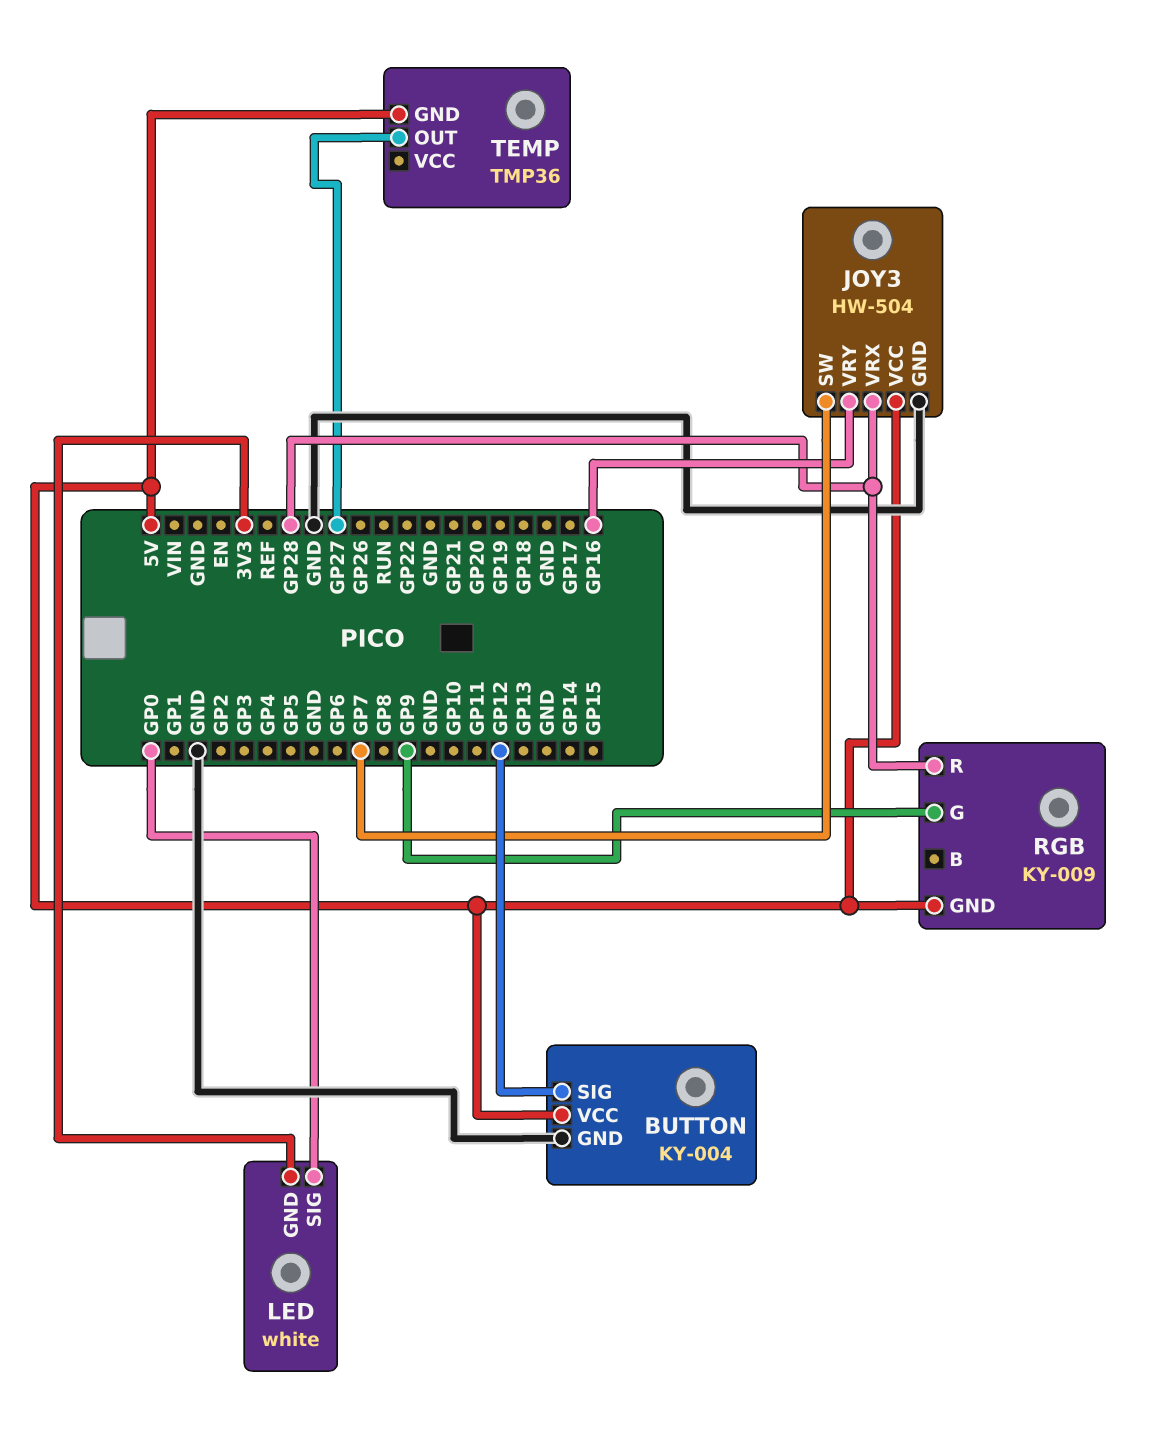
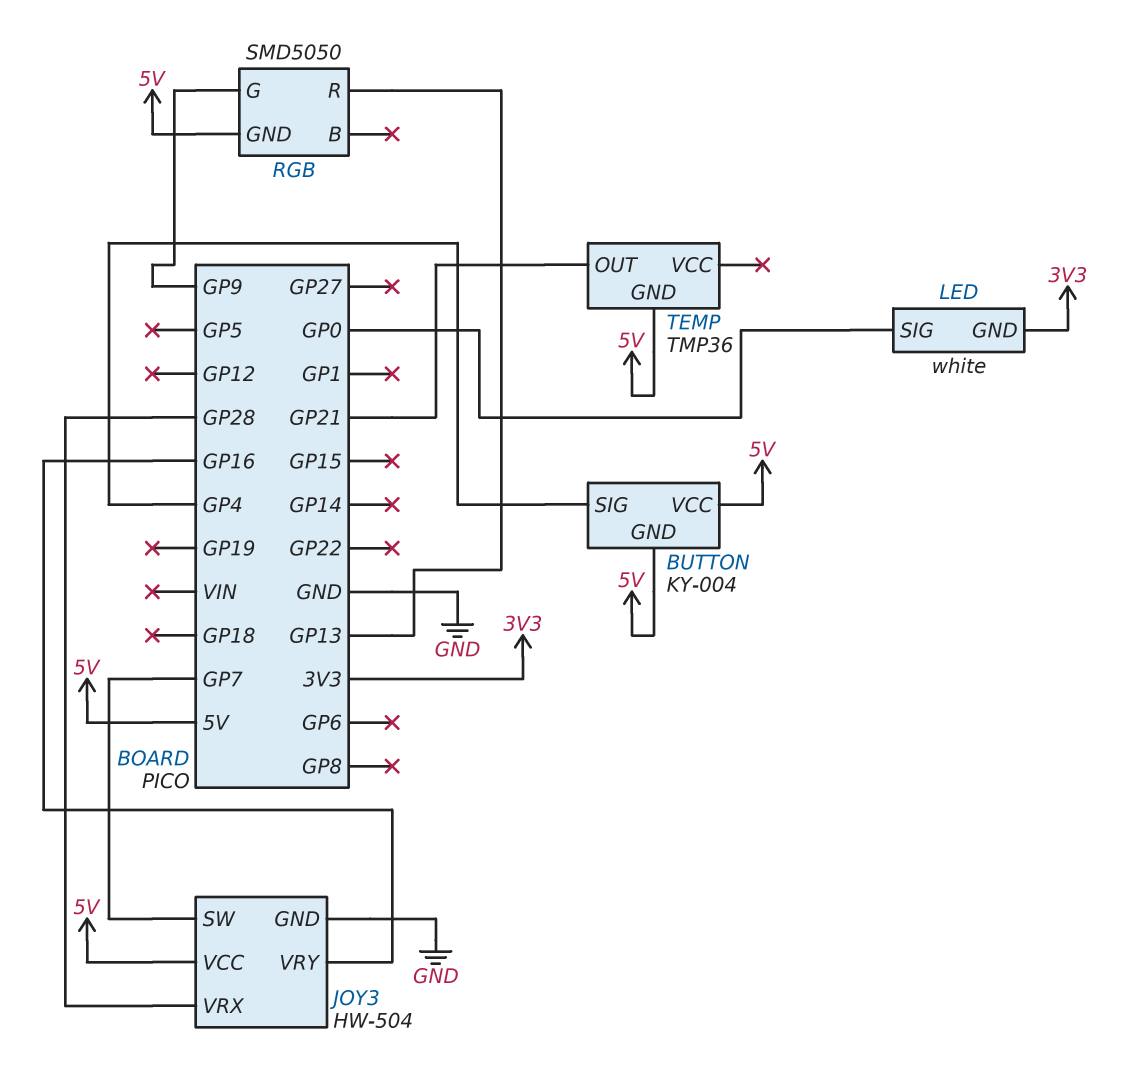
BUTTON pin GND: GND -> 5V
BUTTON pin SIG: GP12 -> GP4
RGB: KY-009 -> SMD5050
RGB pin R: GP28 -> GP13
TEMP pin OUT: GP27 -> GP21

